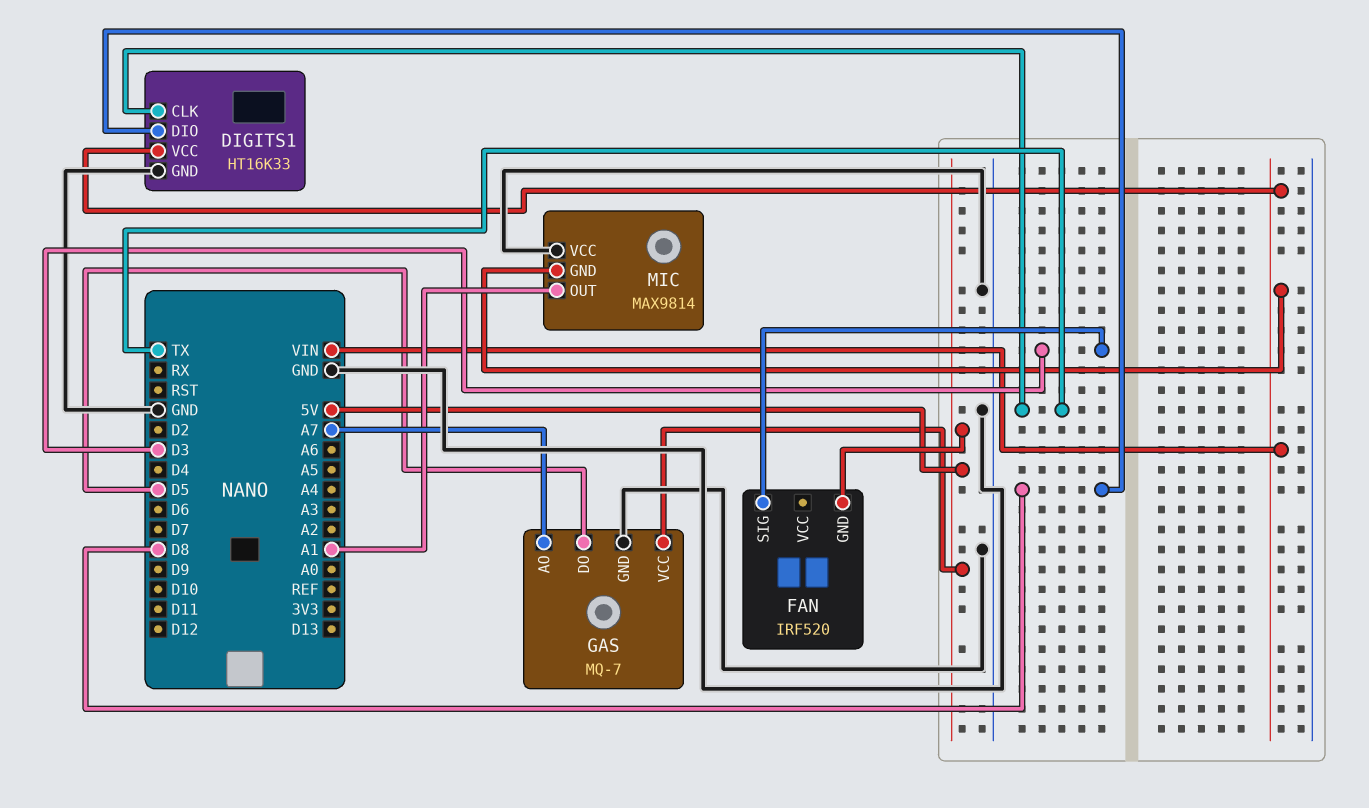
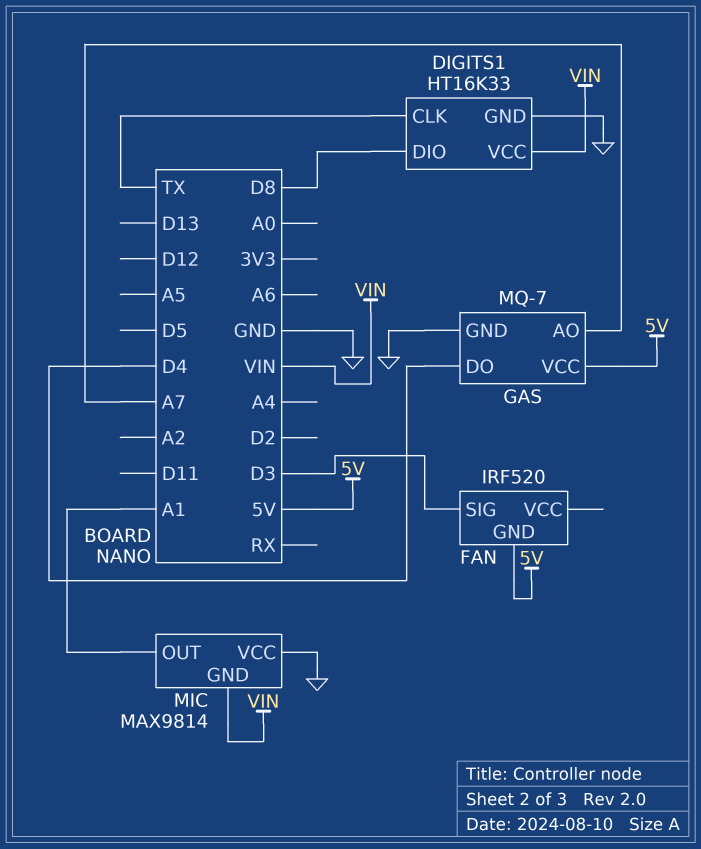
GAS pin DO: D5 -> D4

